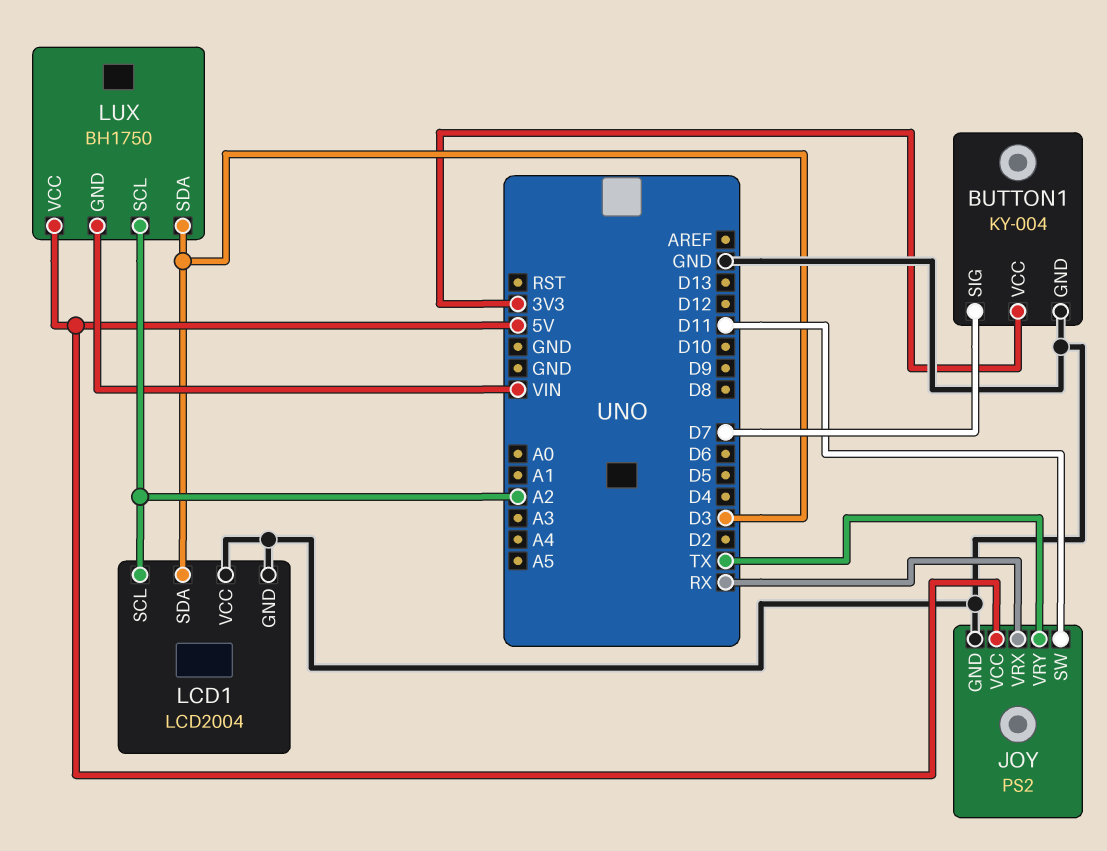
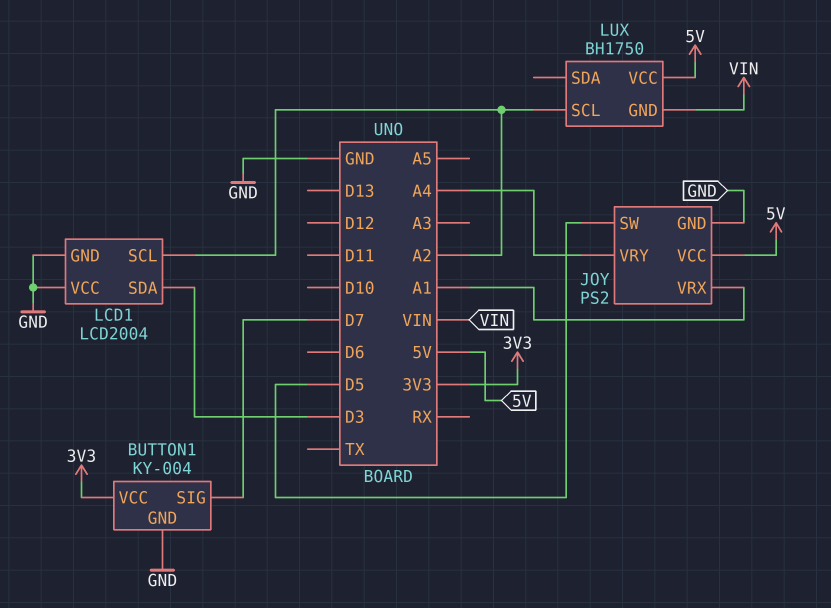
JOY pin SW: D11 -> D5
JOY pin VRX: RX -> A1
JOY pin VRY: TX -> A4
LUX pin SDA: D3 -> none

